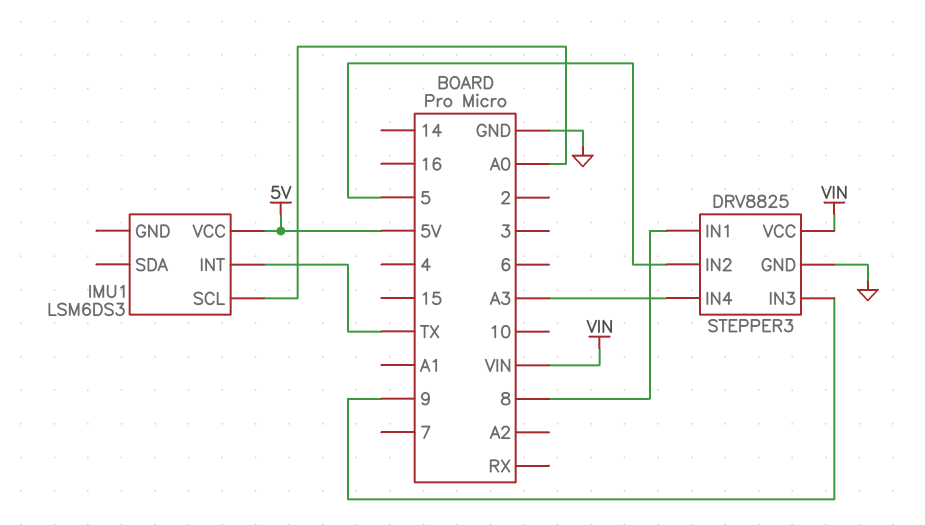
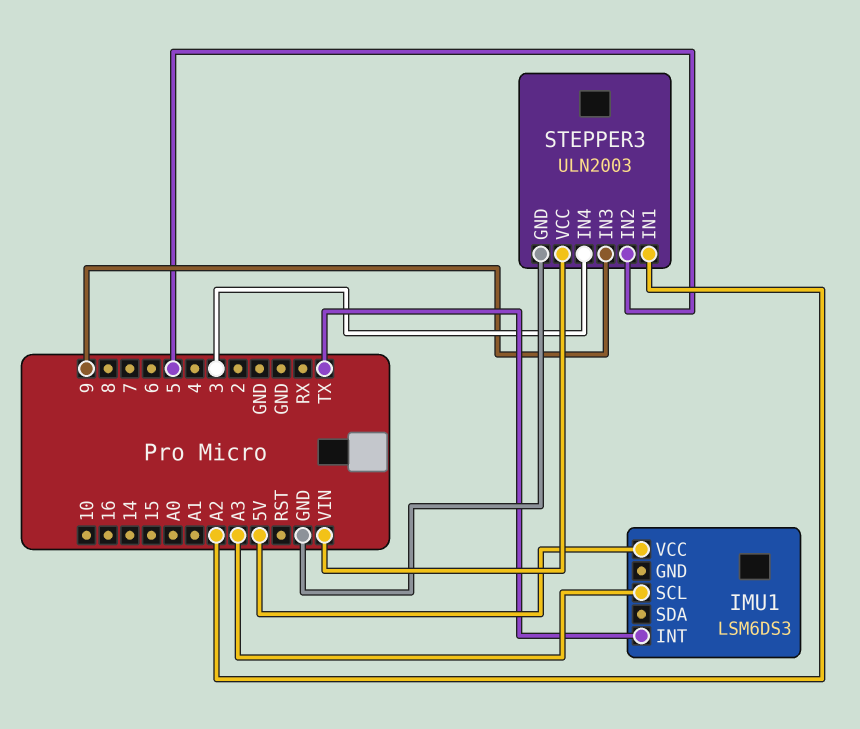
IMU1 pin SCL: A0 -> A3
STEPPER3: DRV8825 -> ULN2003
STEPPER3 pin IN1: 8 -> A2
STEPPER3 pin IN4: A3 -> 3

